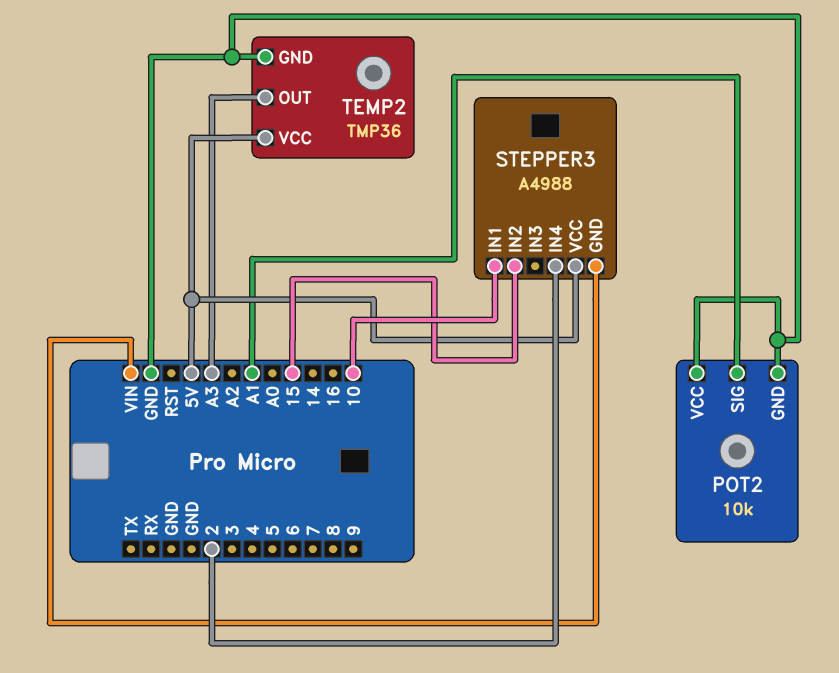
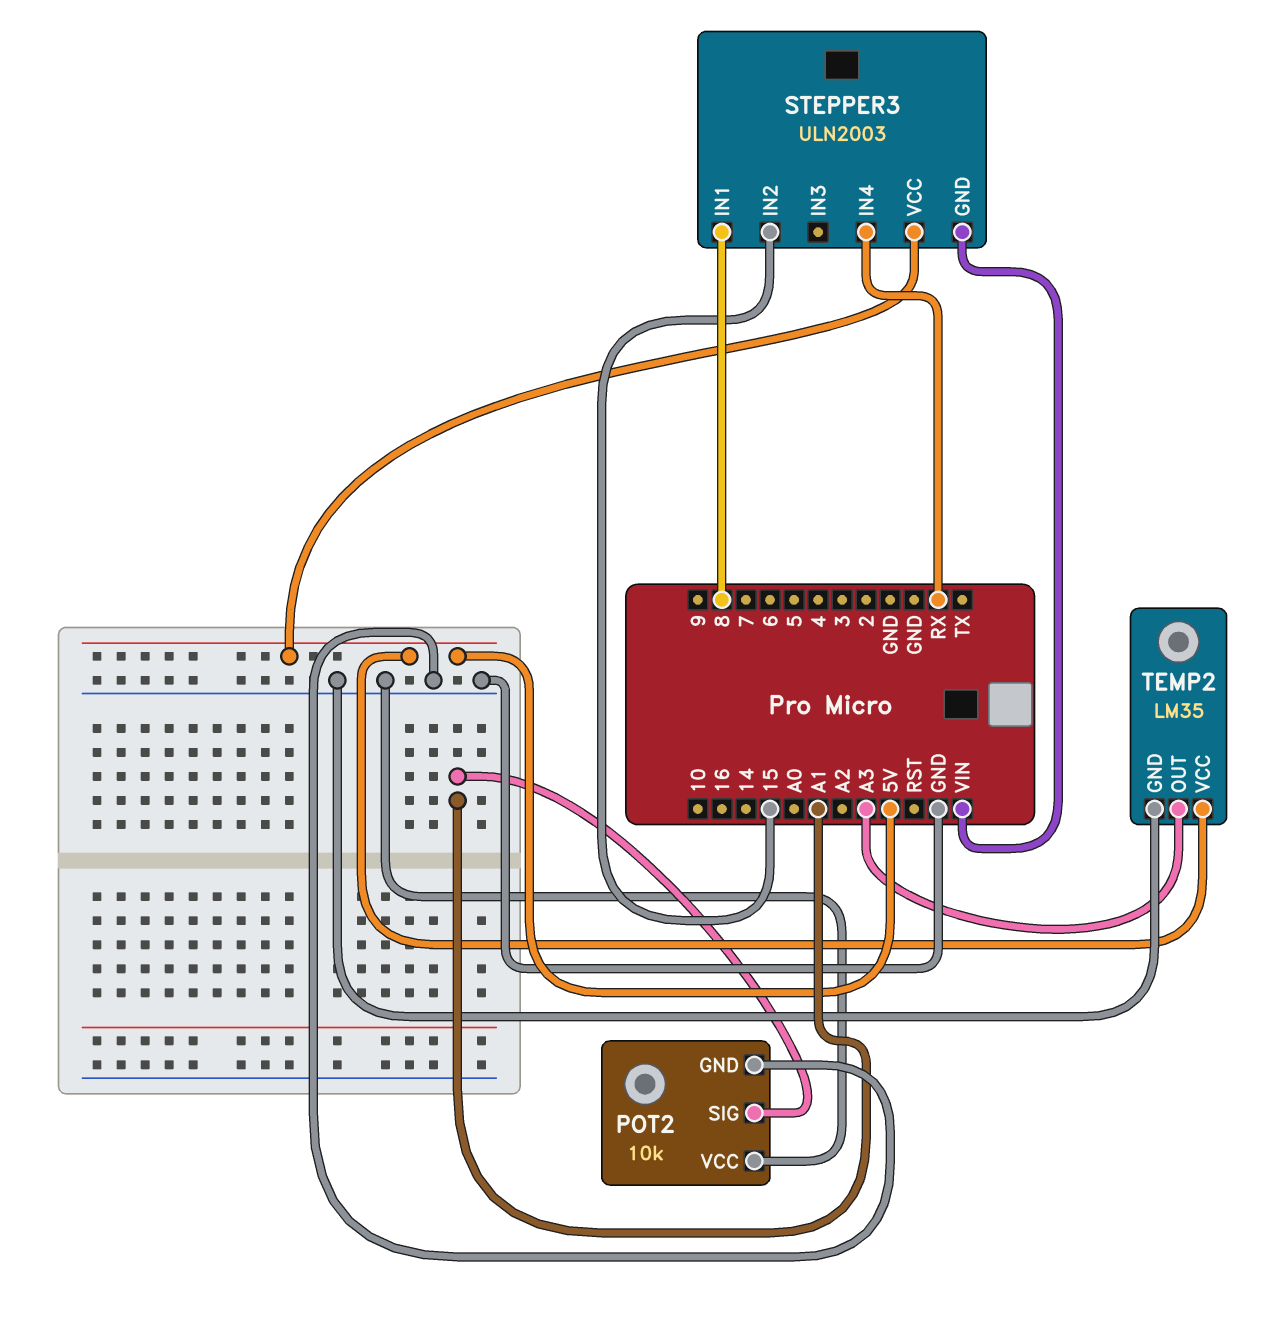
STEPPER3: A4988 -> ULN2003
STEPPER3 pin IN1: 10 -> 8
STEPPER3 pin IN4: 2 -> RX
TEMP2: TMP36 -> LM35

